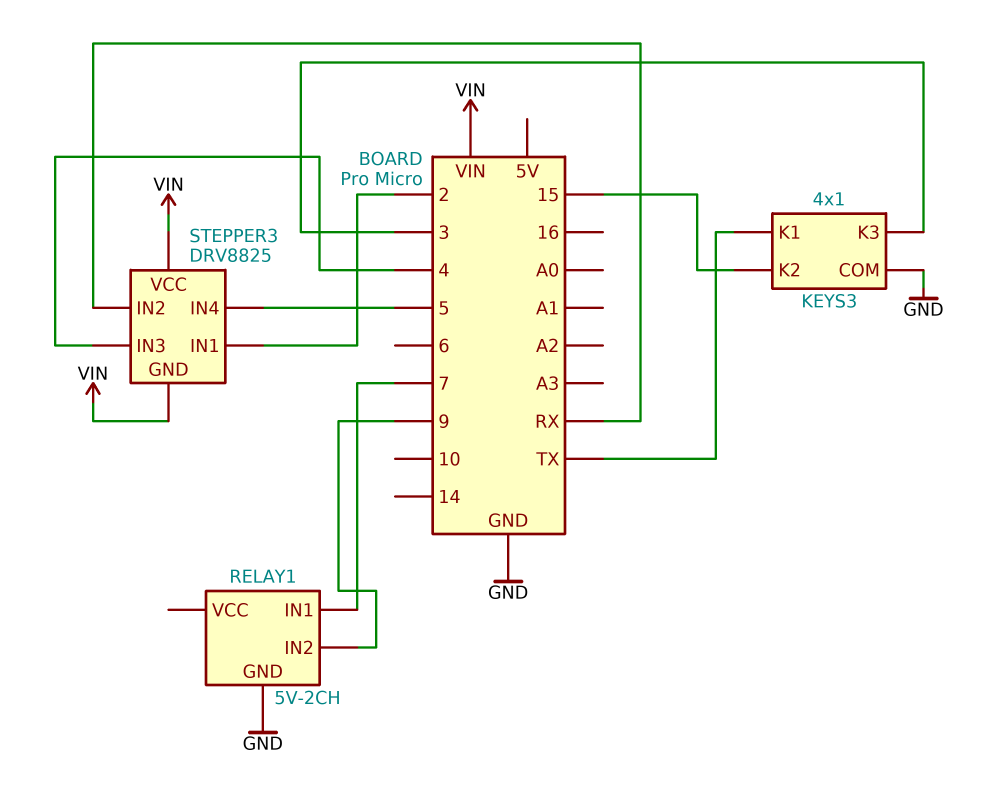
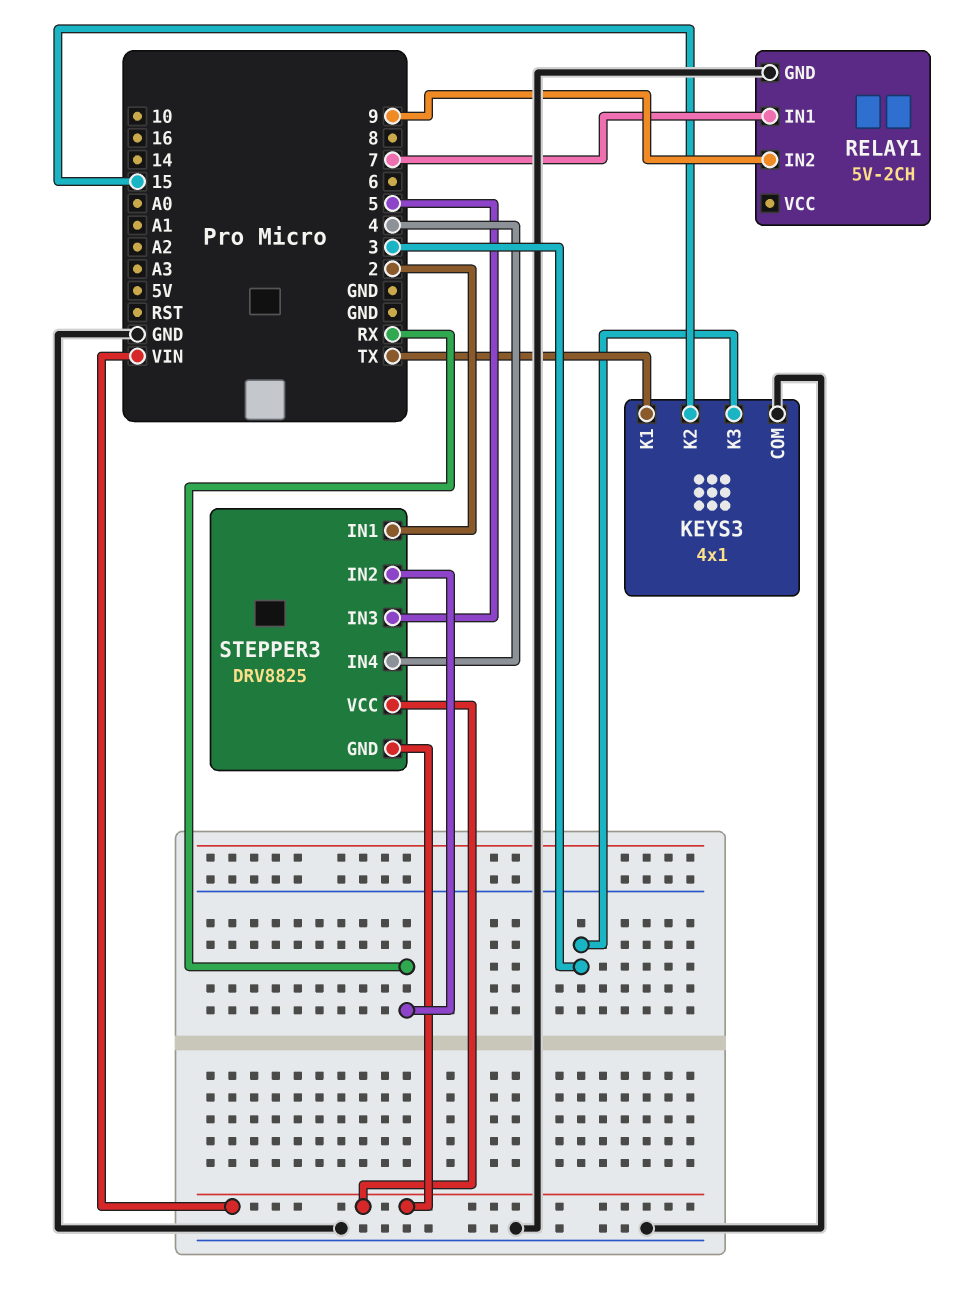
STEPPER3 pin IN3: 4 -> 5
STEPPER3 pin IN4: 5 -> 4

